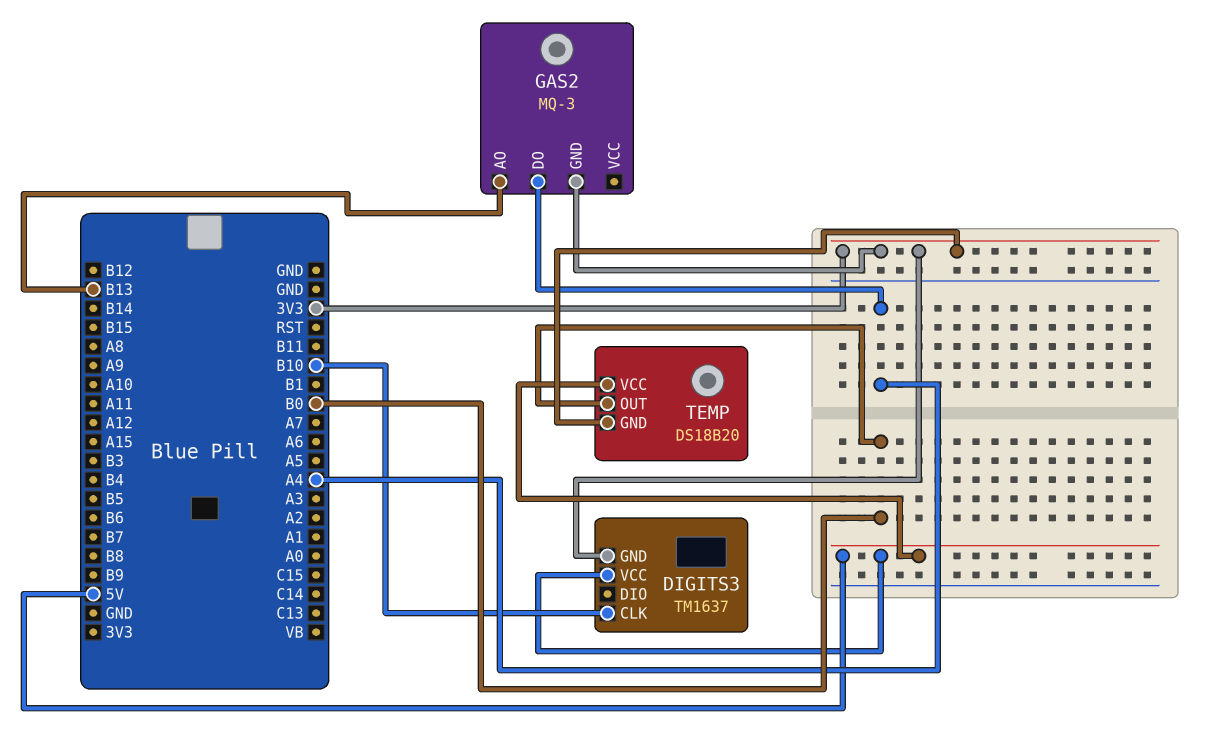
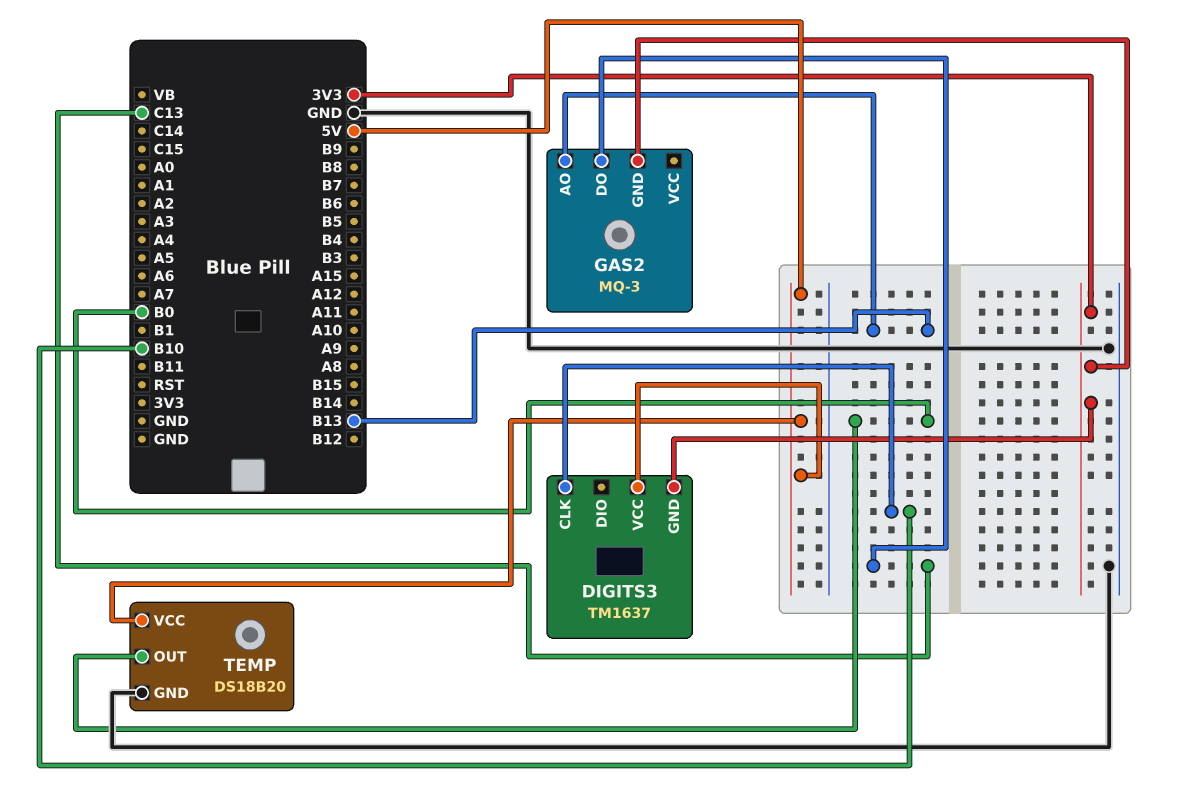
GAS2 pin DO: A4 -> C13
TEMP pin GND: 3V3 -> GND

